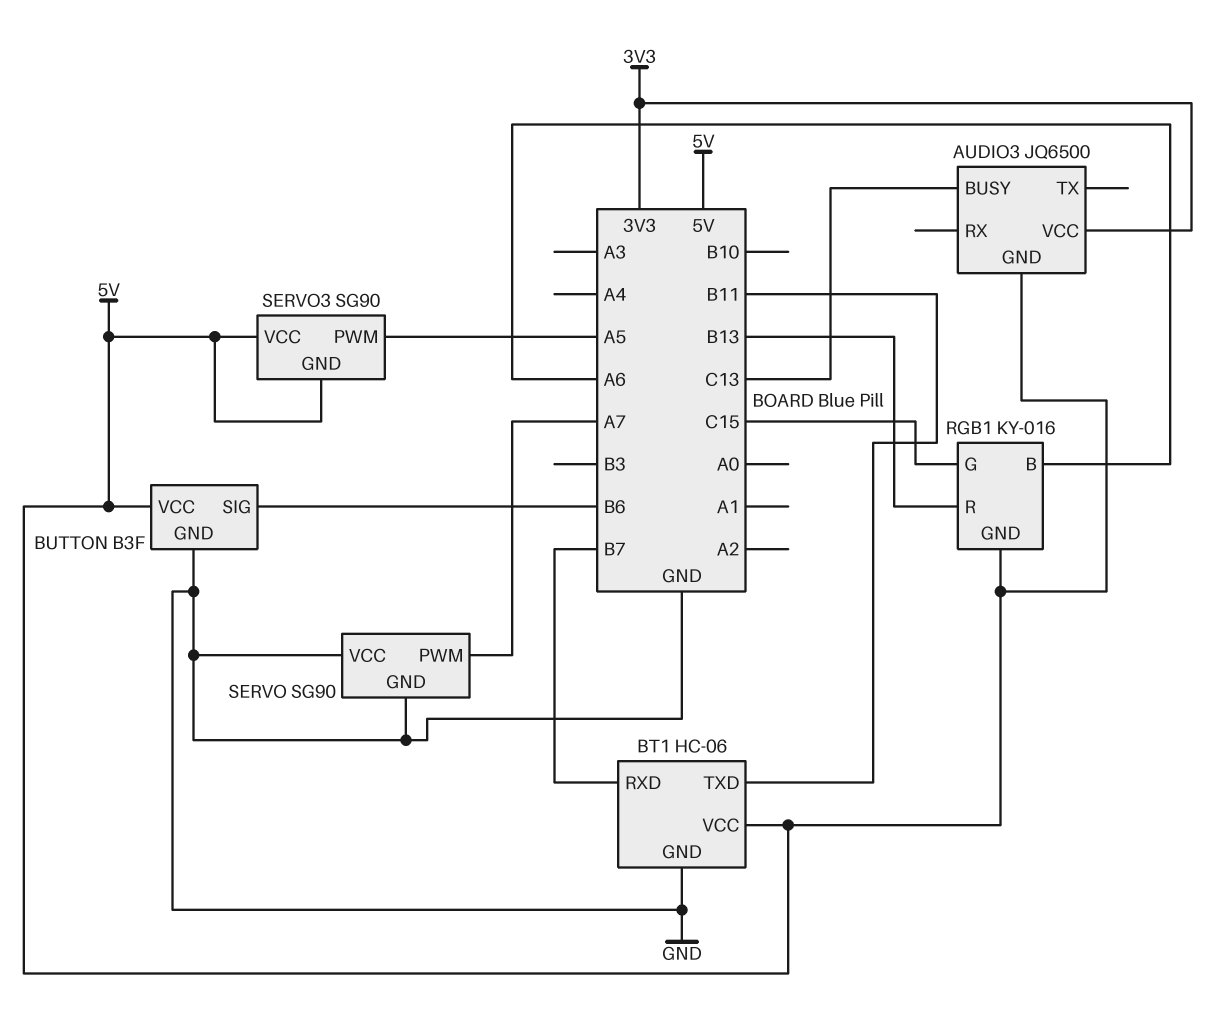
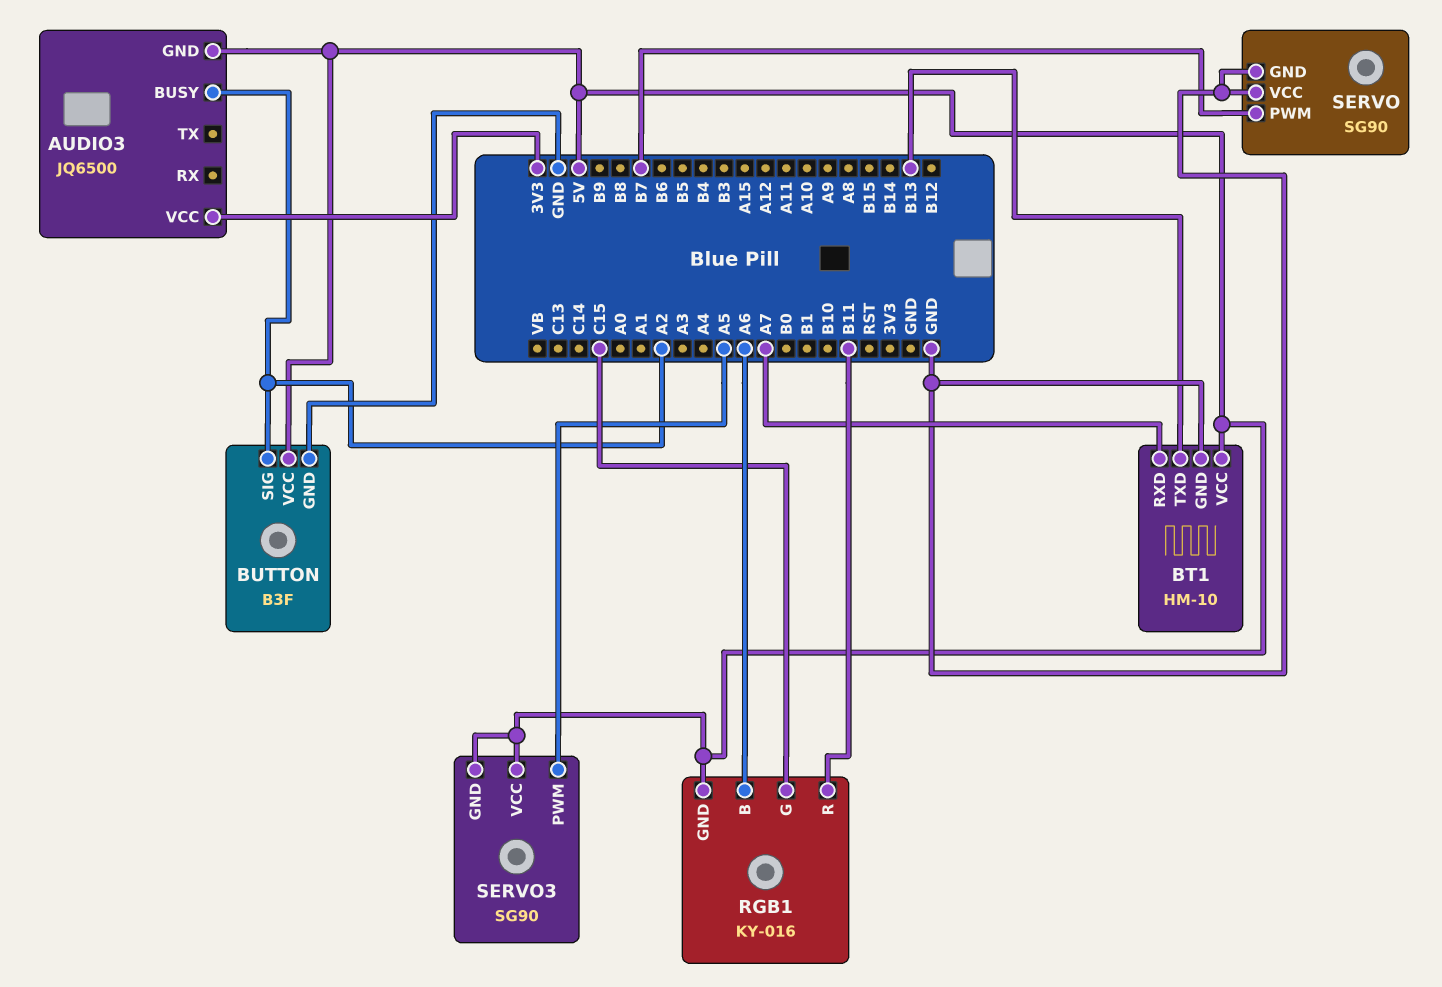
AUDIO3 pin BUSY: C13 -> A2
BT1: HC-06 -> HM-10
BT1 pin RXD: B7 -> A7
BT1 pin TXD: B11 -> B13
BUTTON pin SIG: B6 -> A2
RGB1 pin R: B13 -> B11
SERVO pin PWM: A7 -> B7

